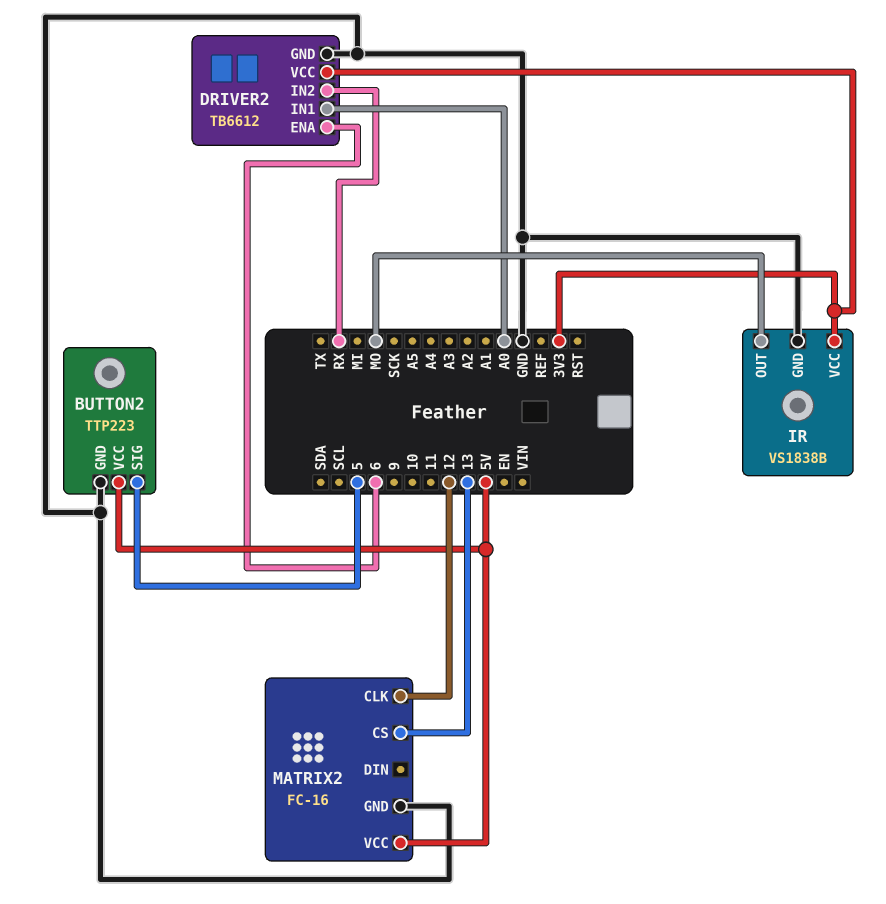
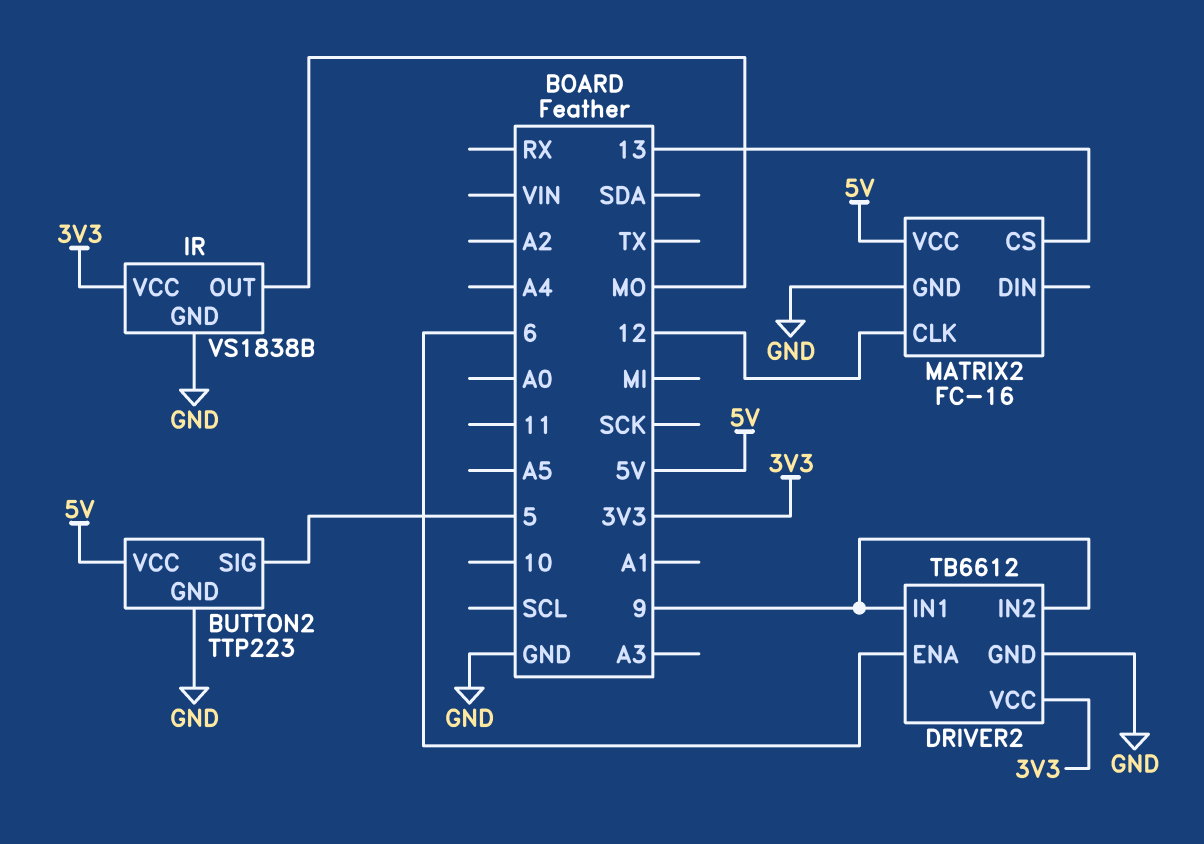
DRIVER2 pin IN1: A0 -> 9
DRIVER2 pin IN2: RX -> 9

